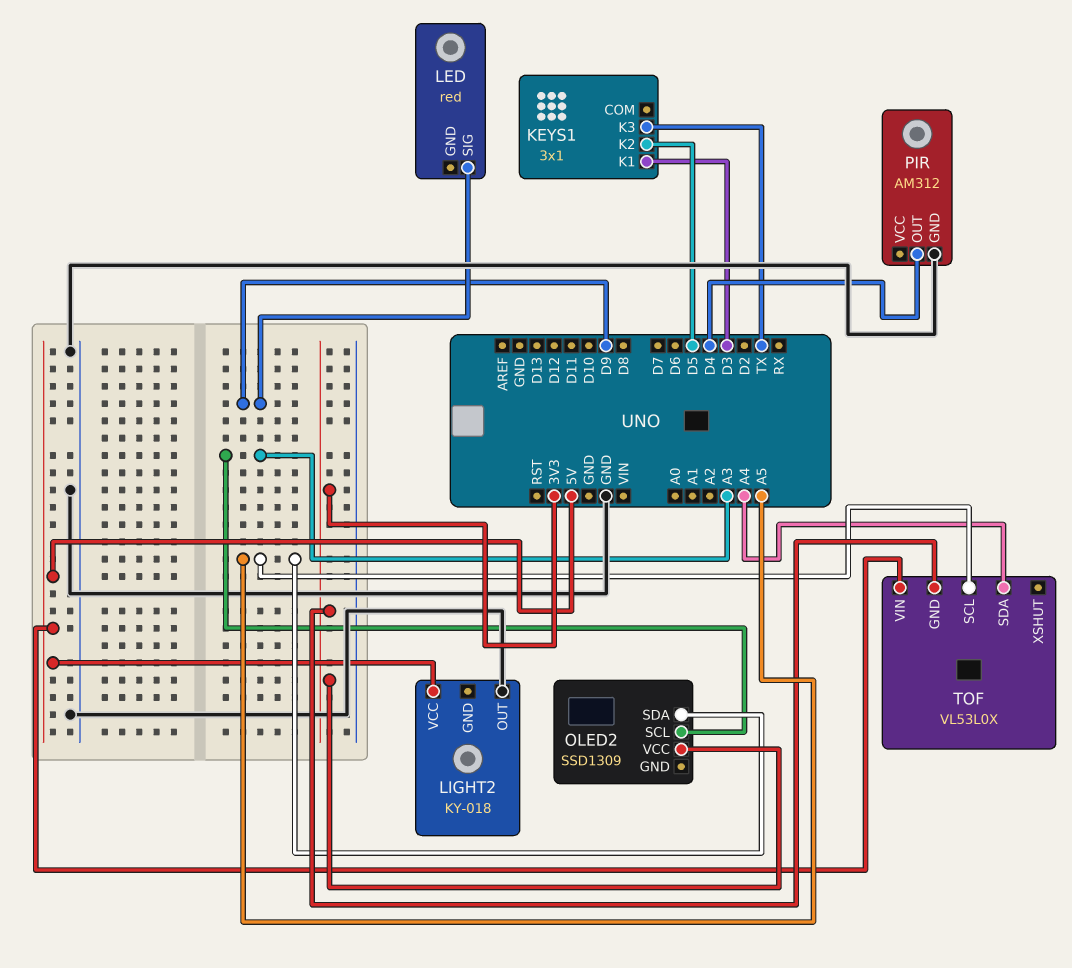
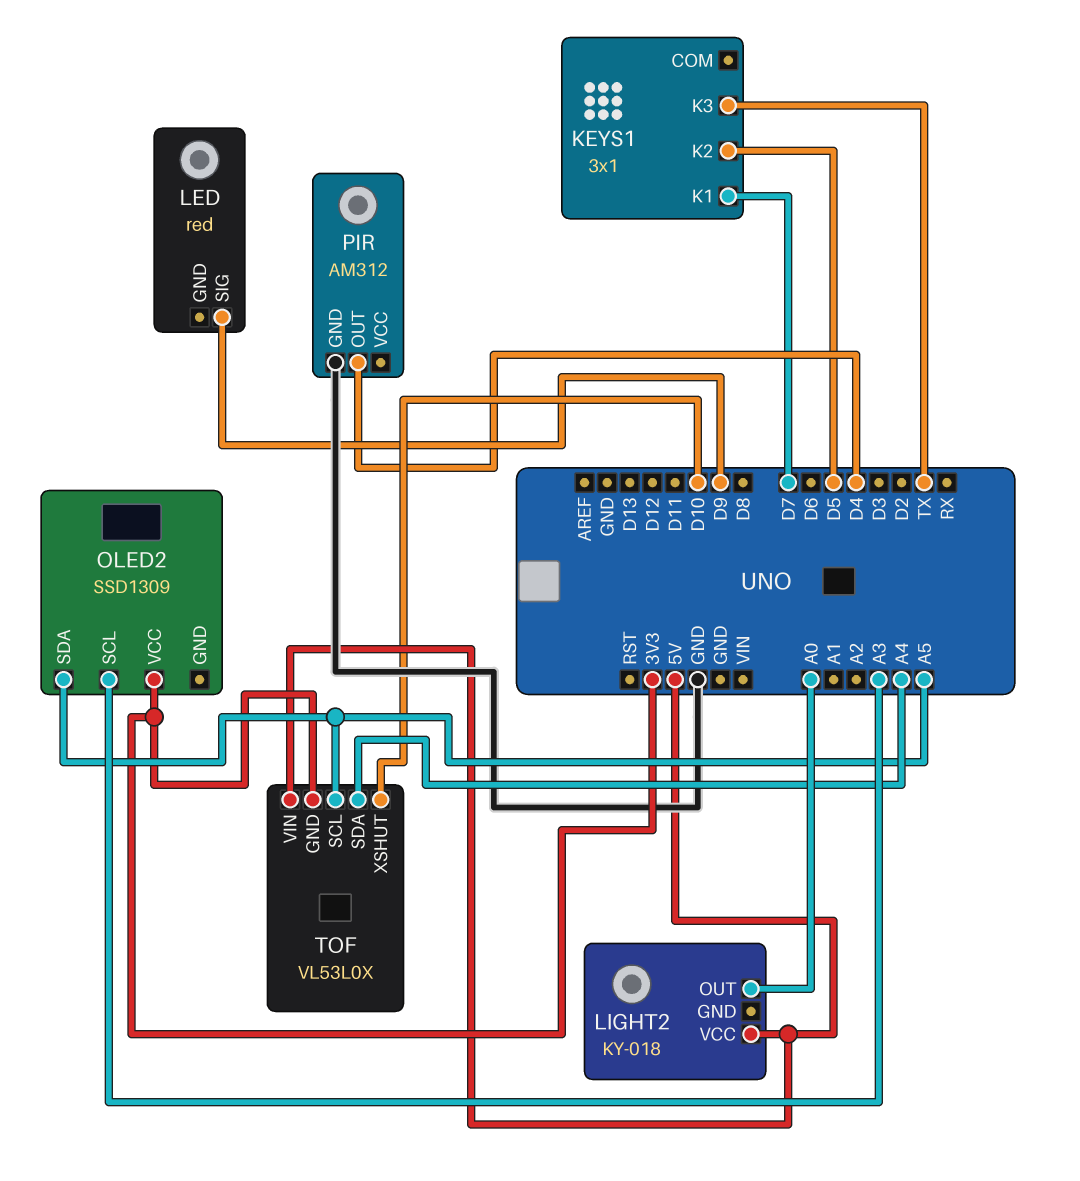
KEYS1 pin K1: D3 -> D7
LIGHT2 pin OUT: GND -> A0
TOF pin XSHUT: none -> D10

